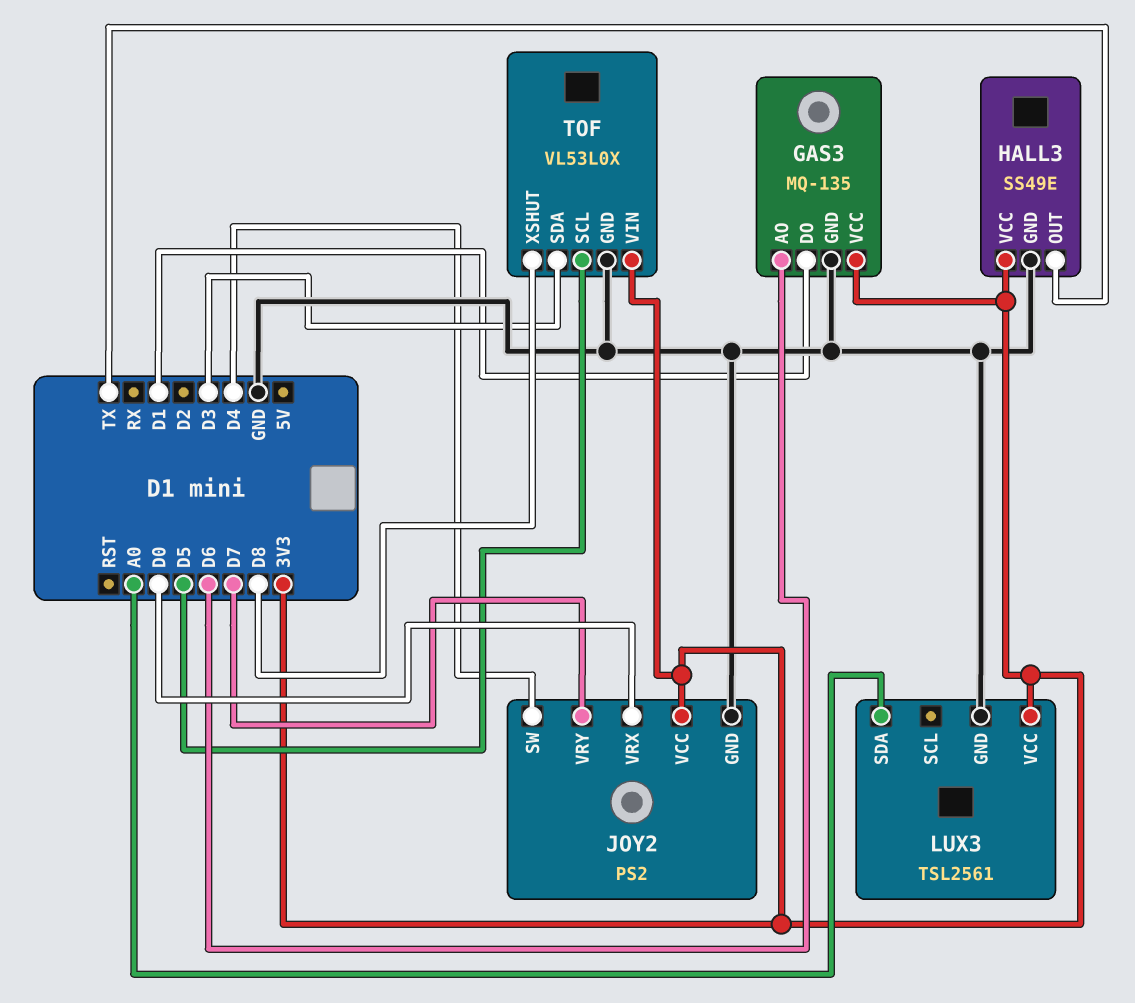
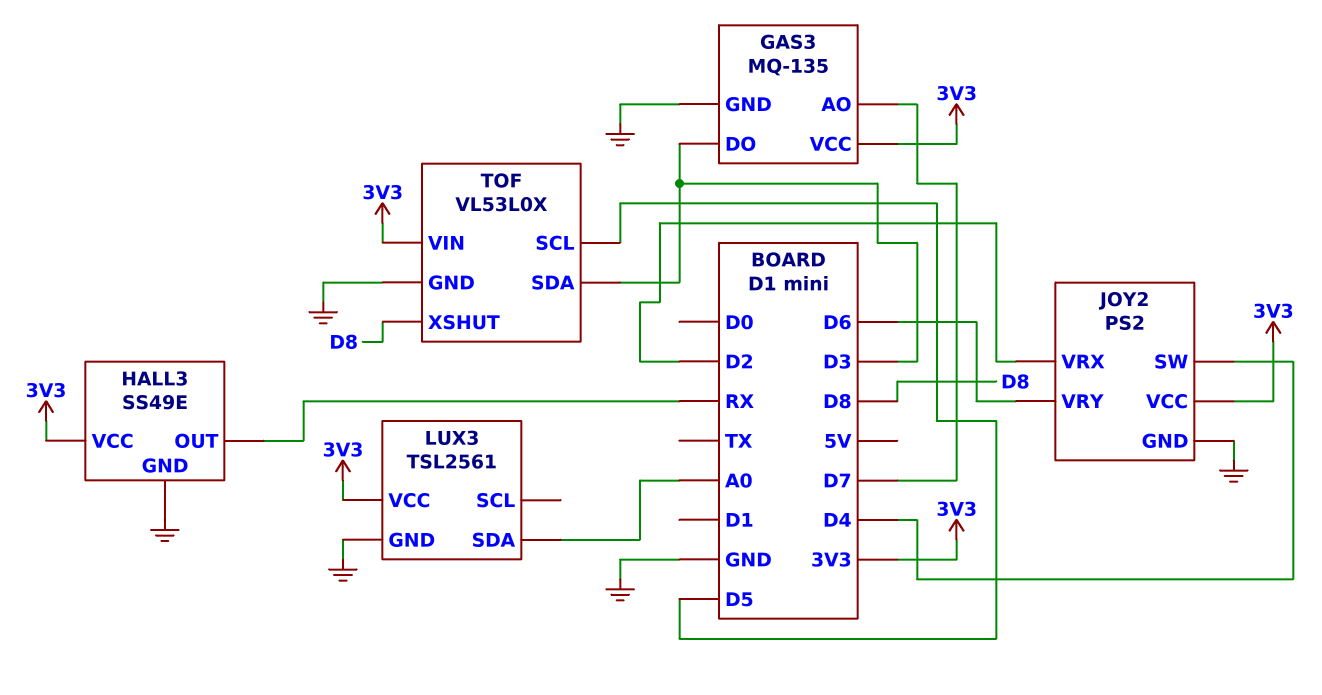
GAS3 pin AO: D6 -> D7
GAS3 pin DO: D1 -> D3
HALL3 pin OUT: TX -> RX
JOY2 pin VRX: D0 -> D2
JOY2 pin VRY: D7 -> D6

